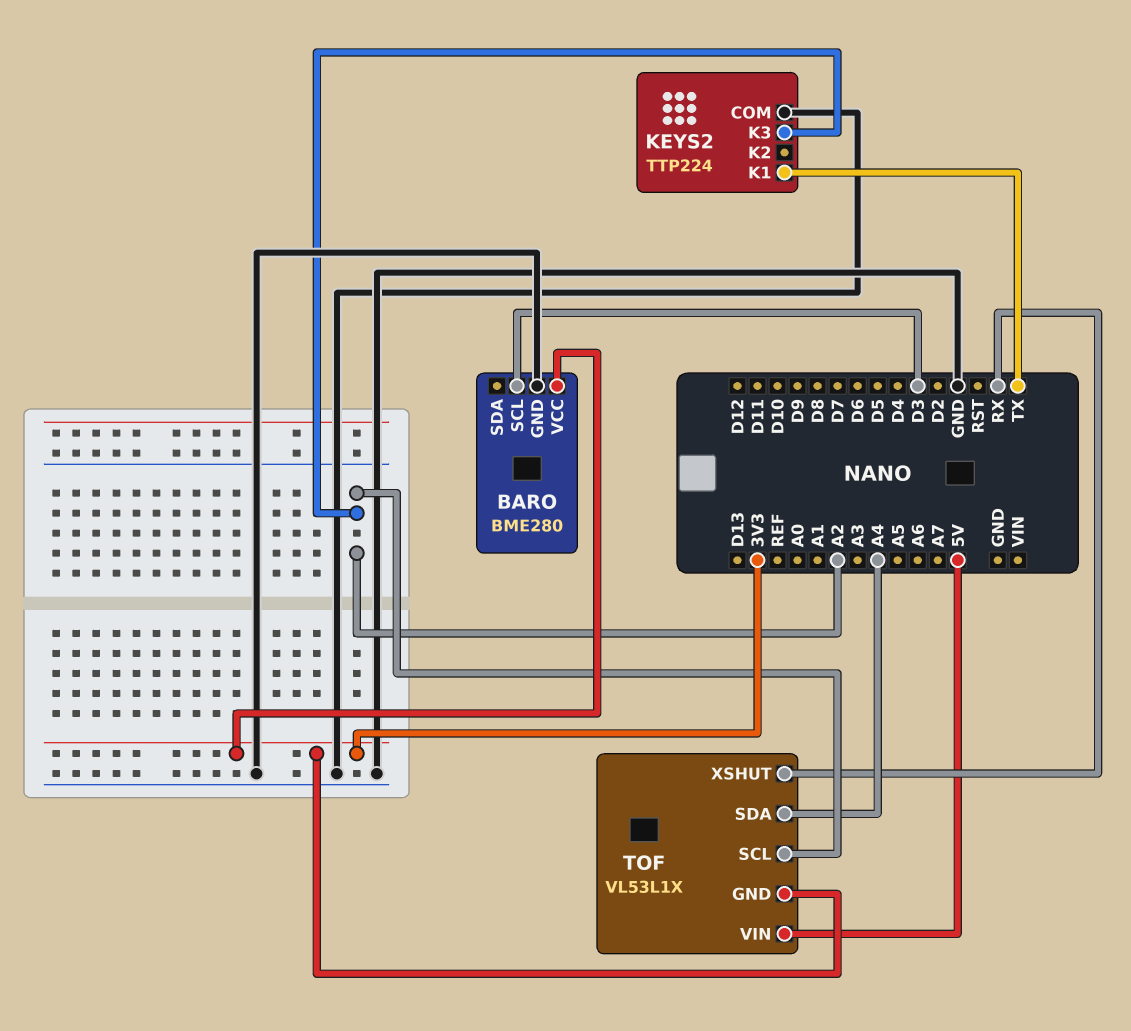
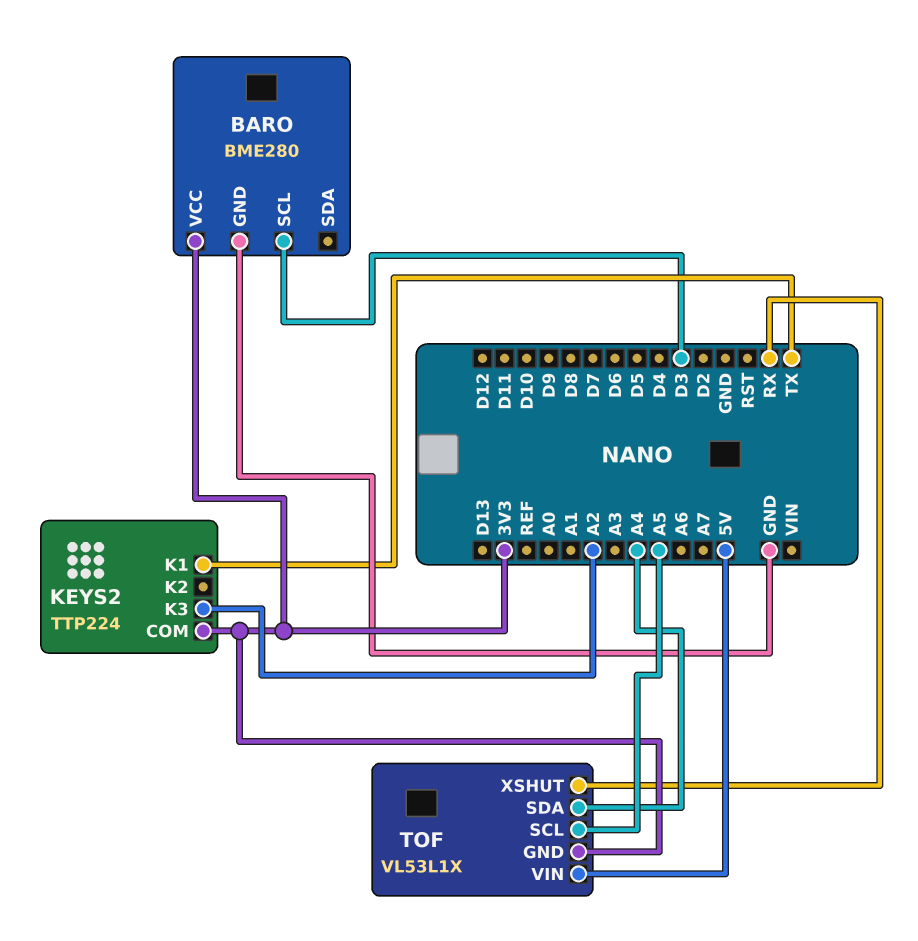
KEYS2 pin COM: GND -> 3V3
TOF pin SCL: A2 -> A5

